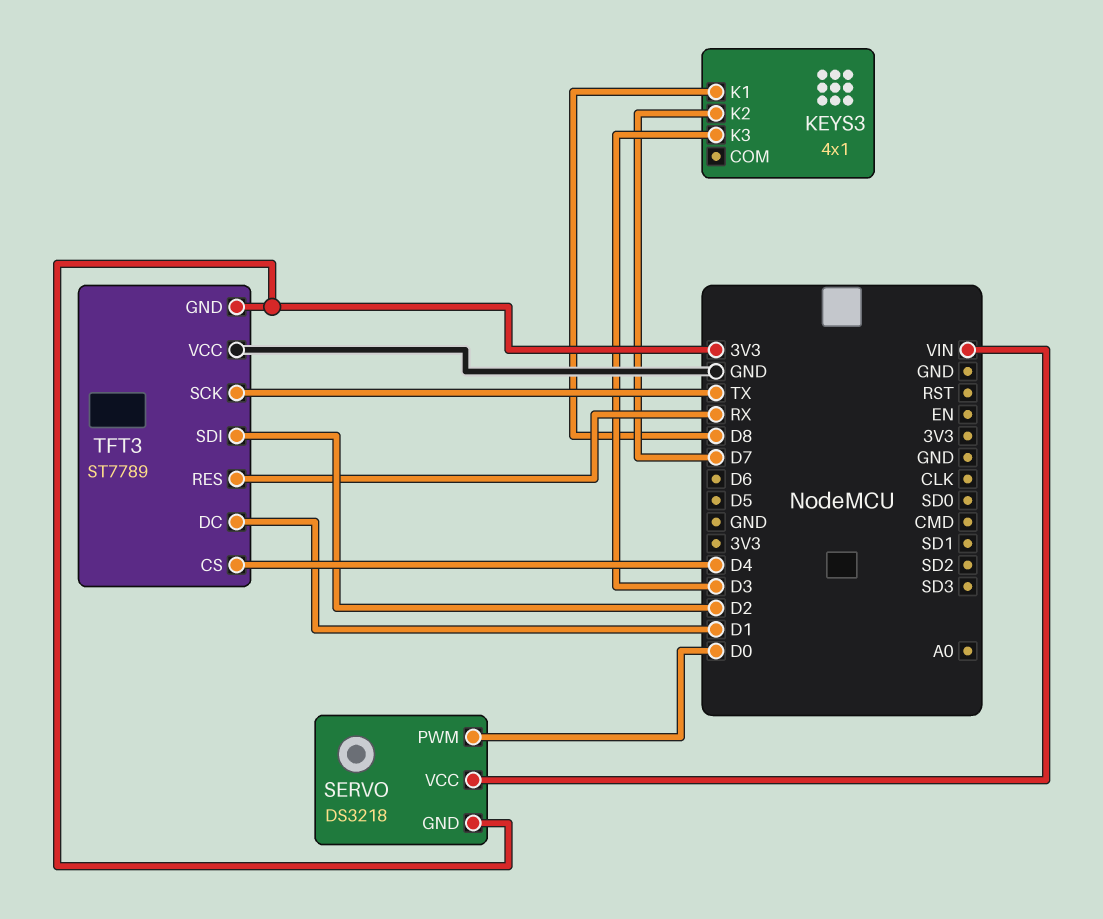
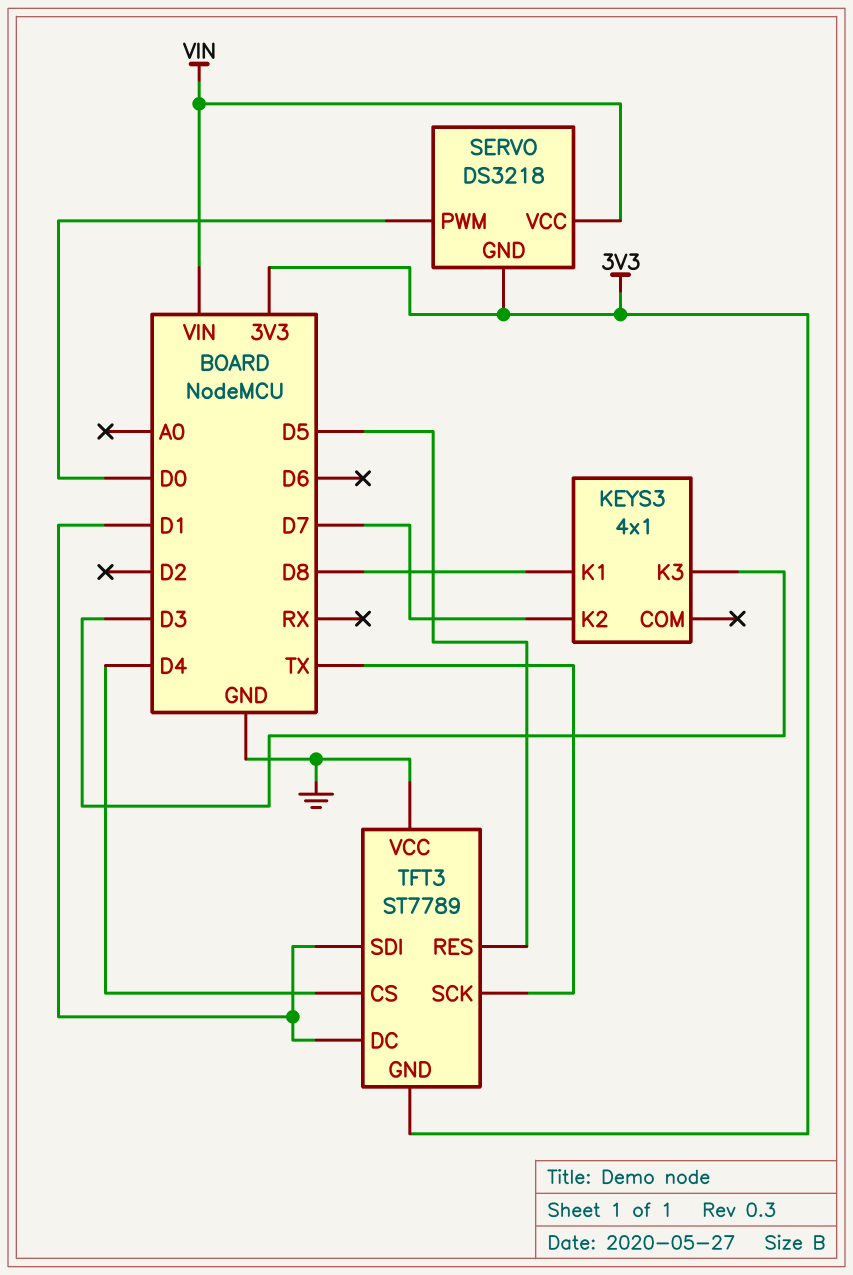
TFT3 pin RES: RX -> D5
TFT3 pin SDI: D2 -> D1

